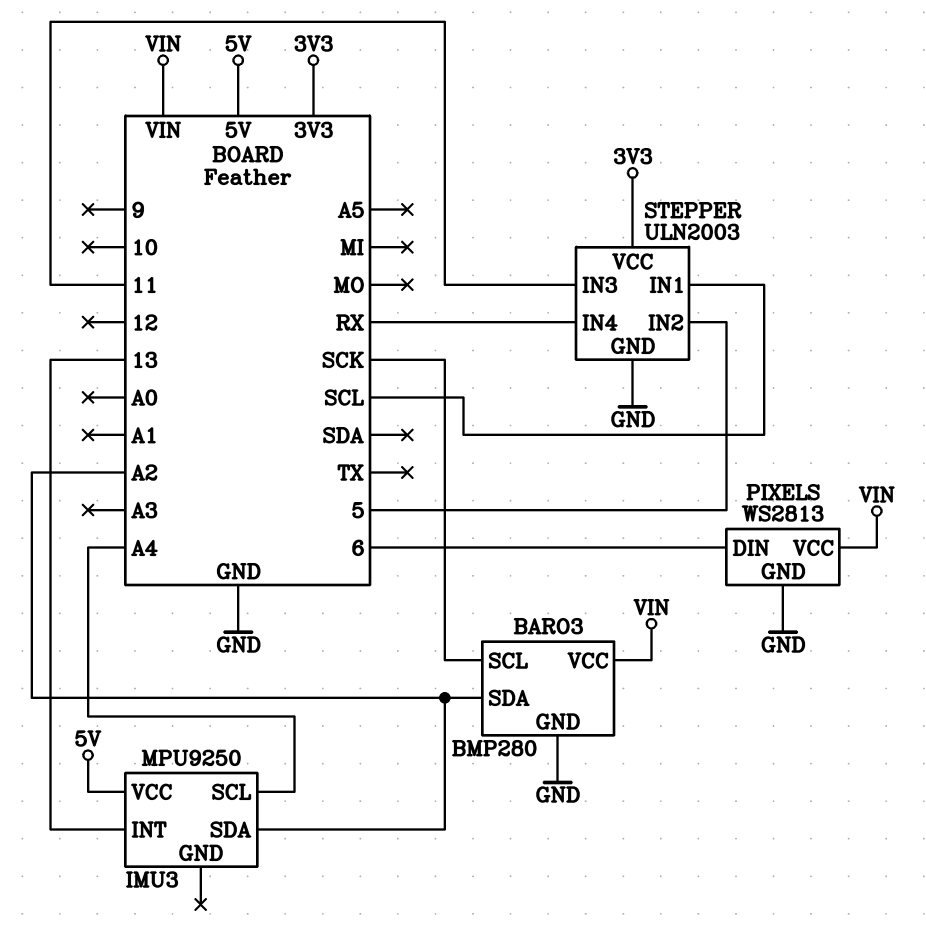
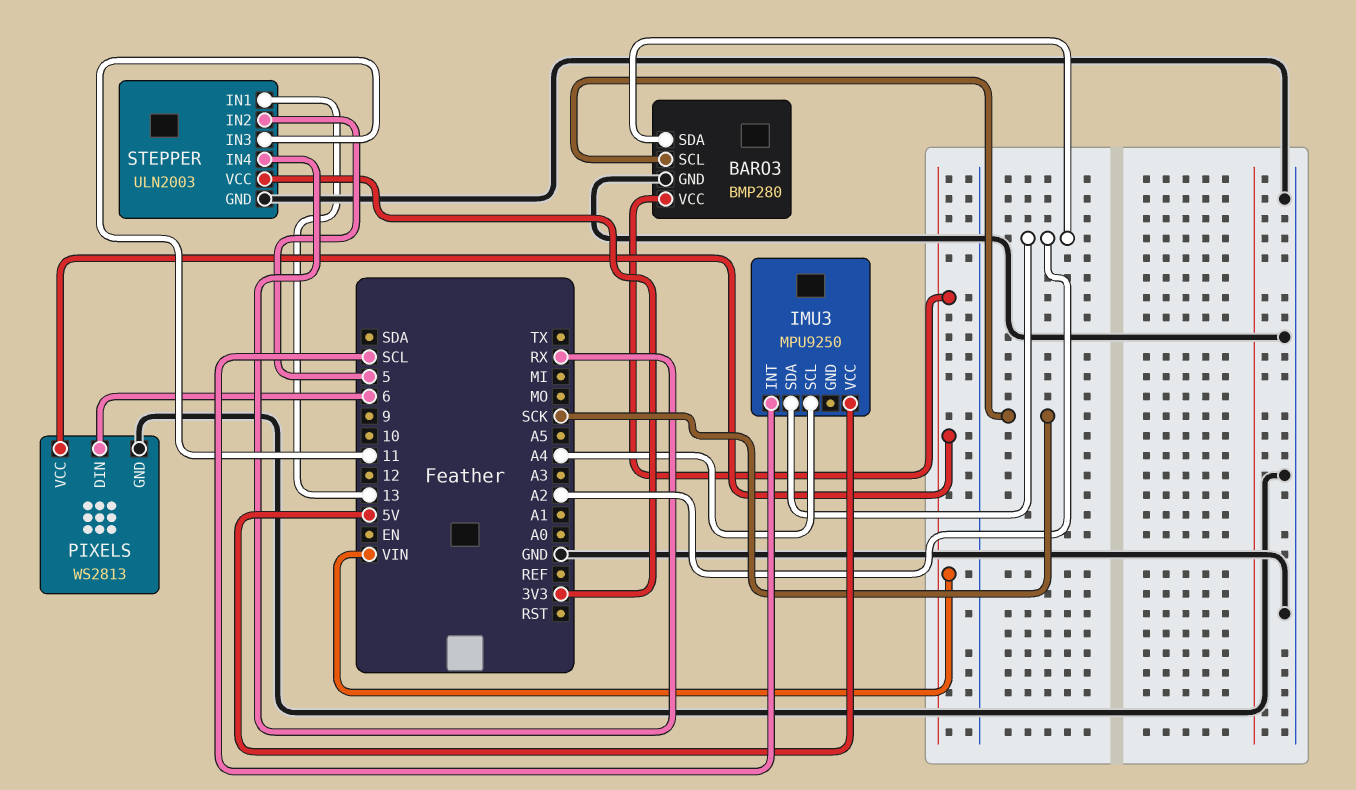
IMU3 pin INT: 13 -> SCL
STEPPER pin IN1: SCL -> 13

